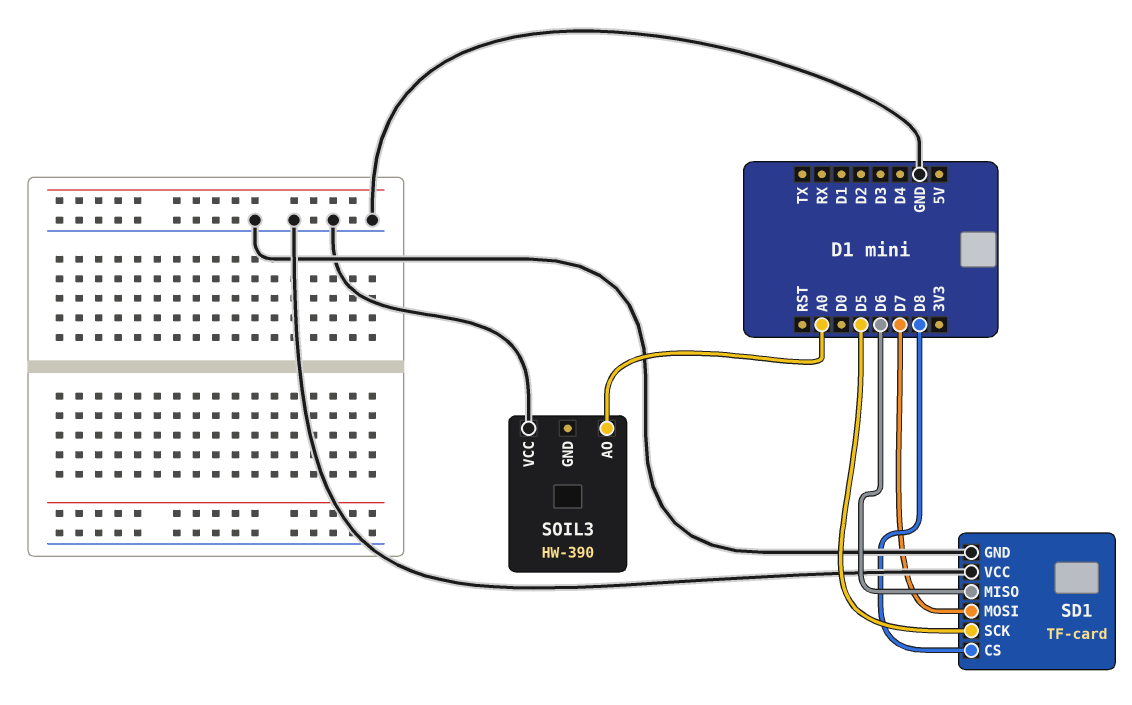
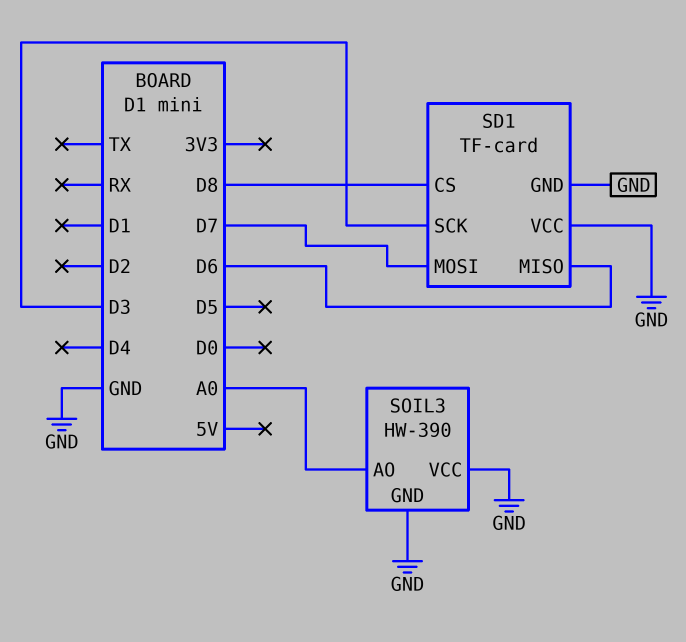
SD1 pin SCK: D5 -> D3
SOIL3 pin GND: none -> GND

